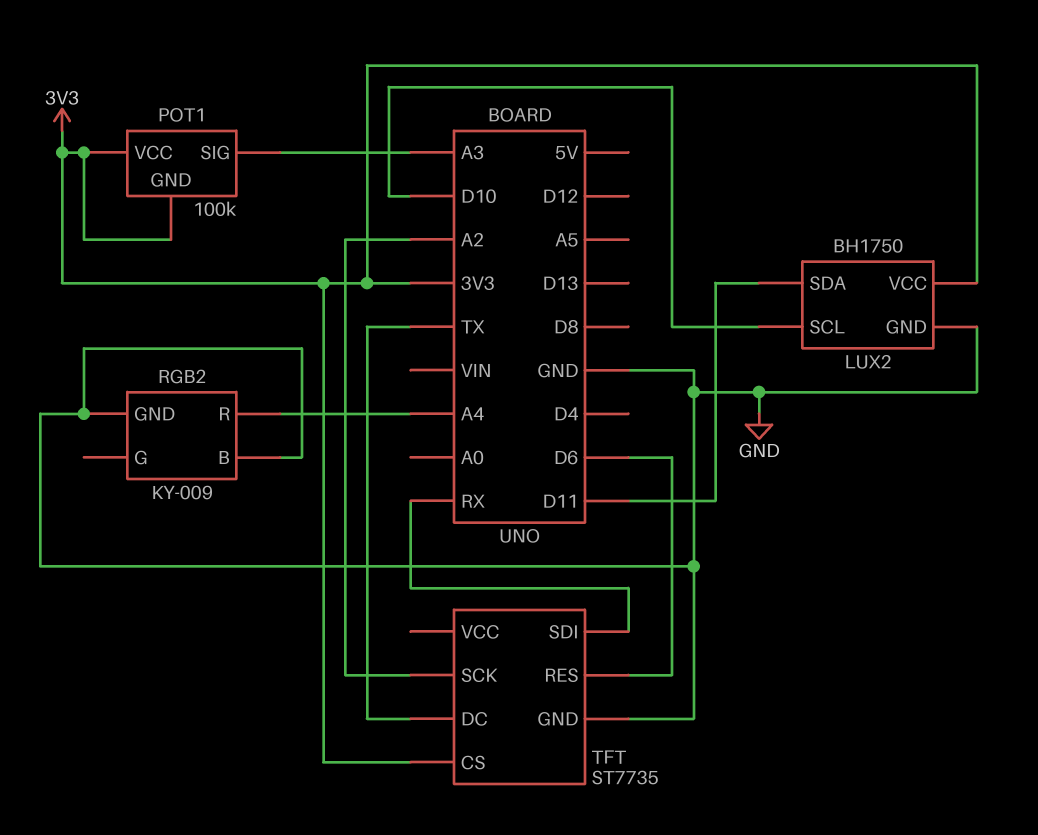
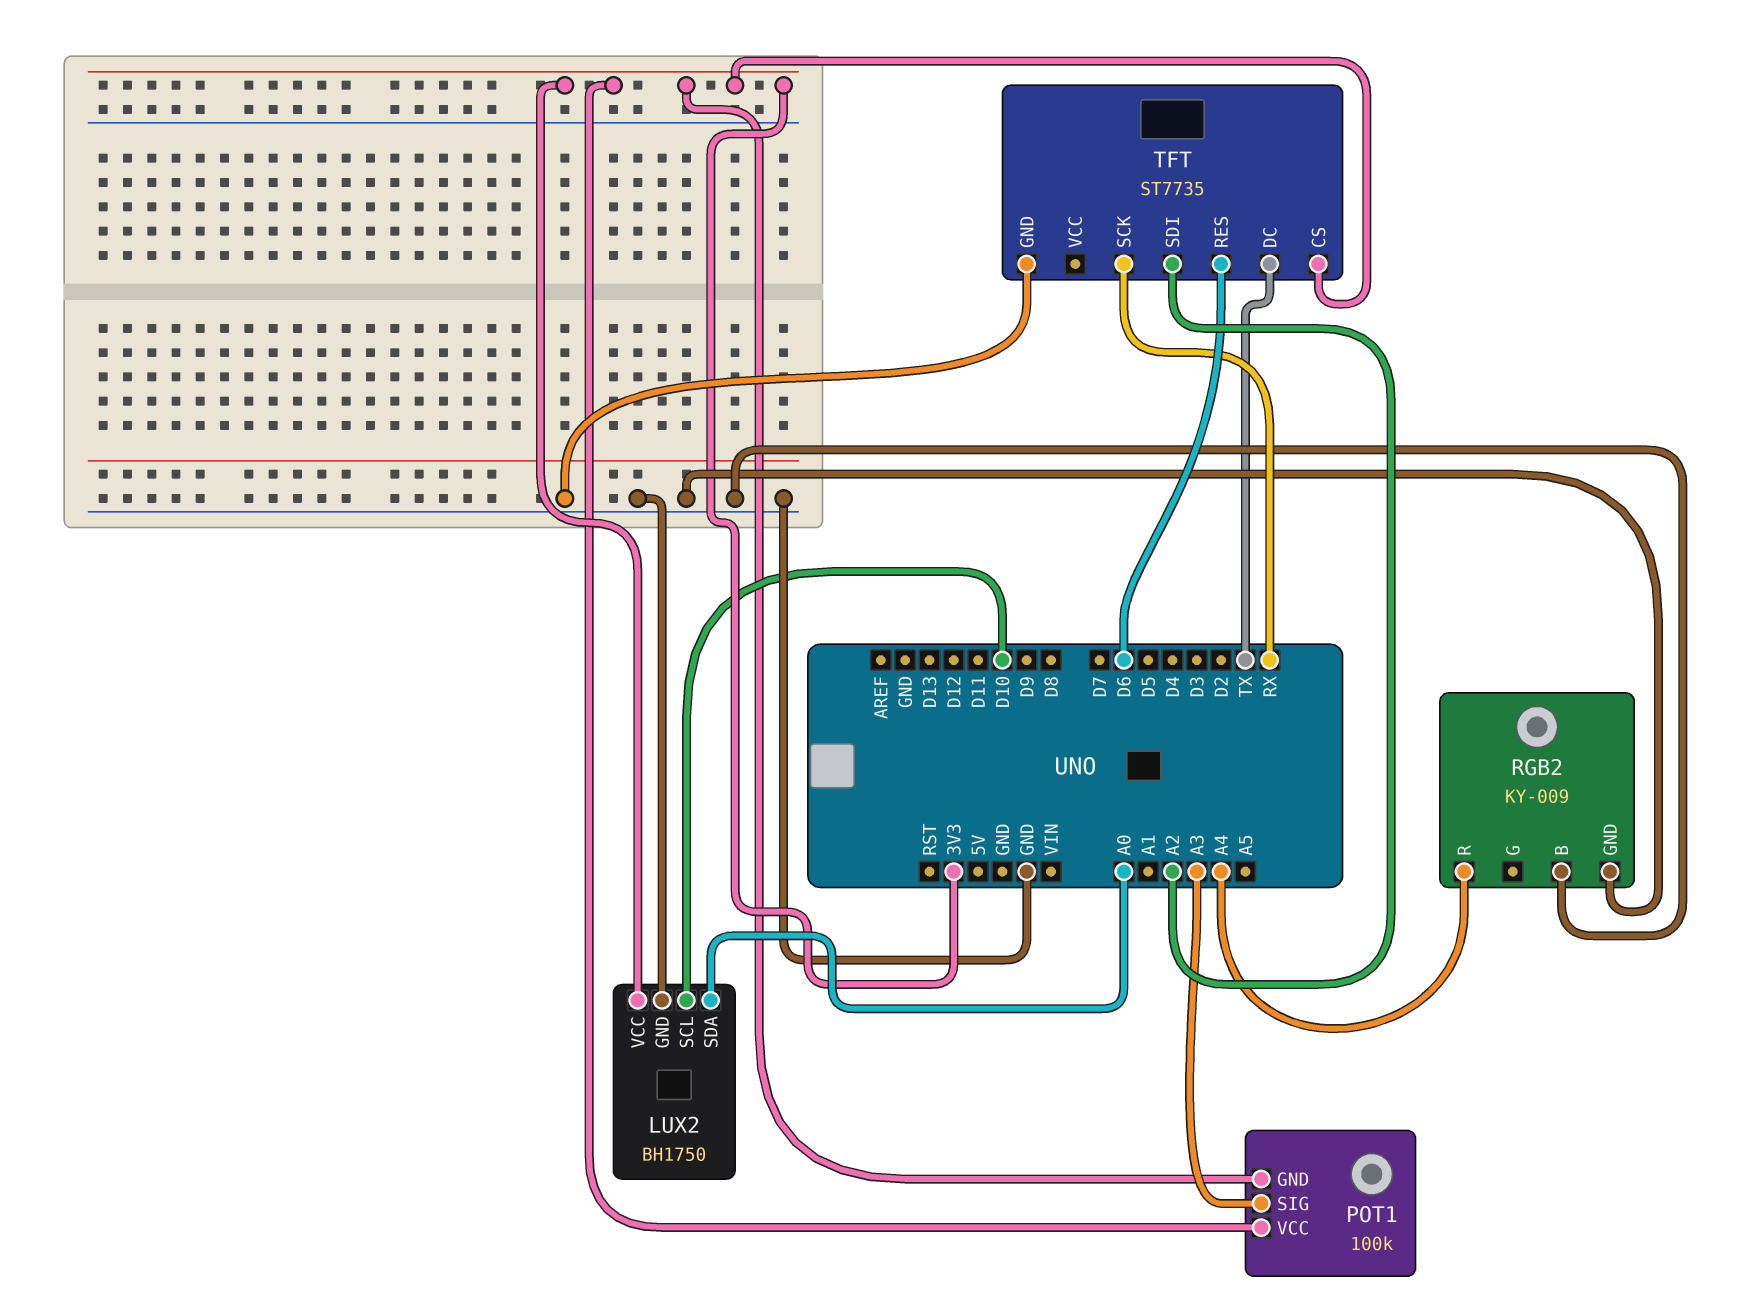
LUX2 pin SDA: D11 -> A0
TFT pin SCK: A2 -> RX
TFT pin SDI: RX -> A2

